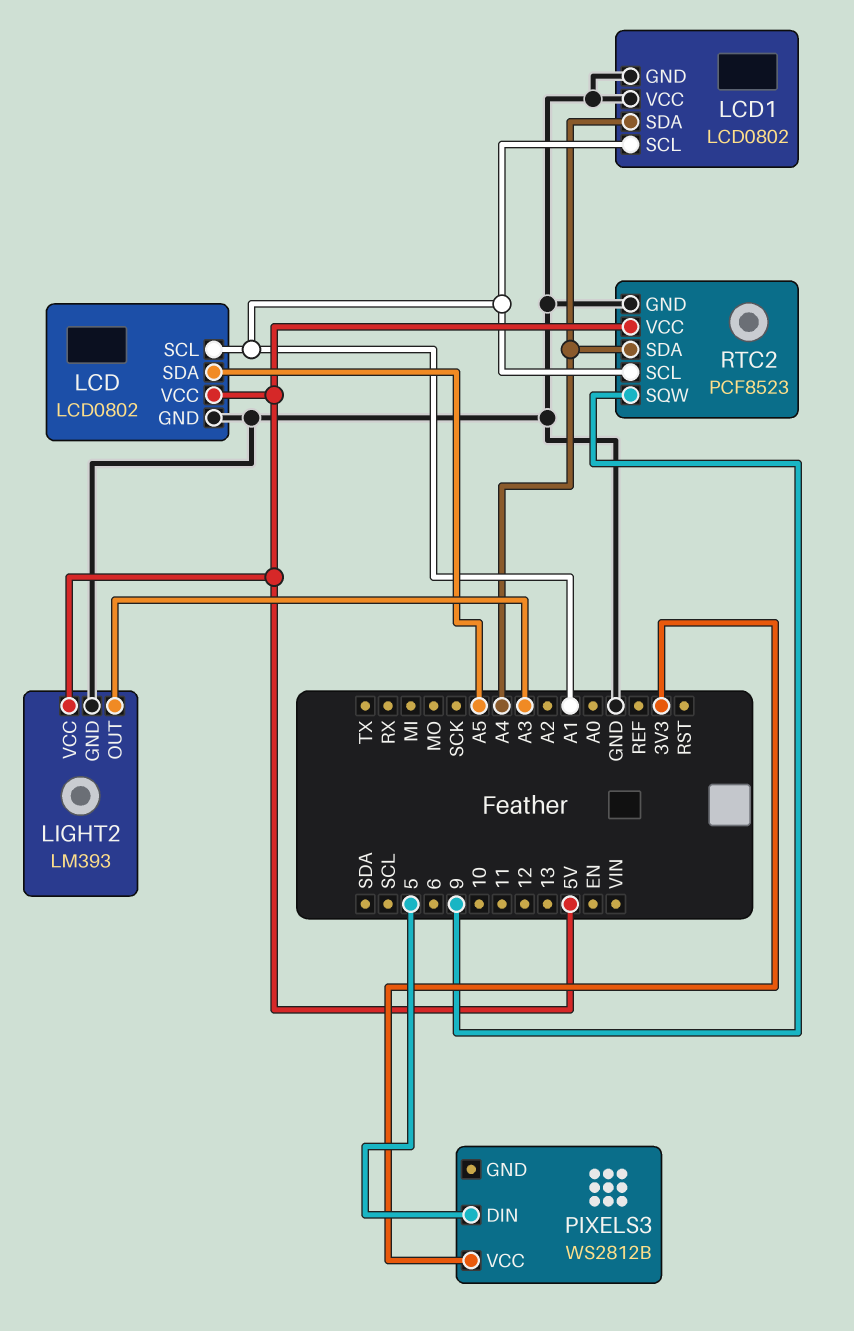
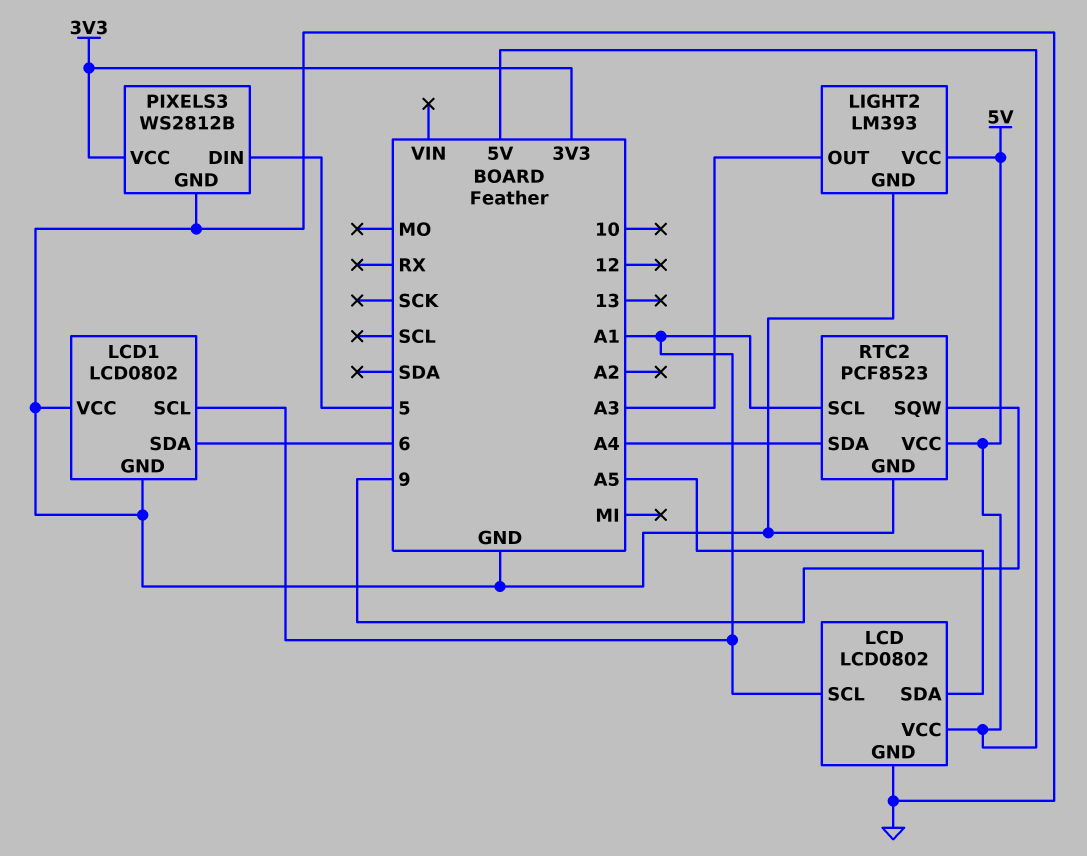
LCD1 pin SDA: A4 -> 6
PIXELS3 pin GND: none -> GND

